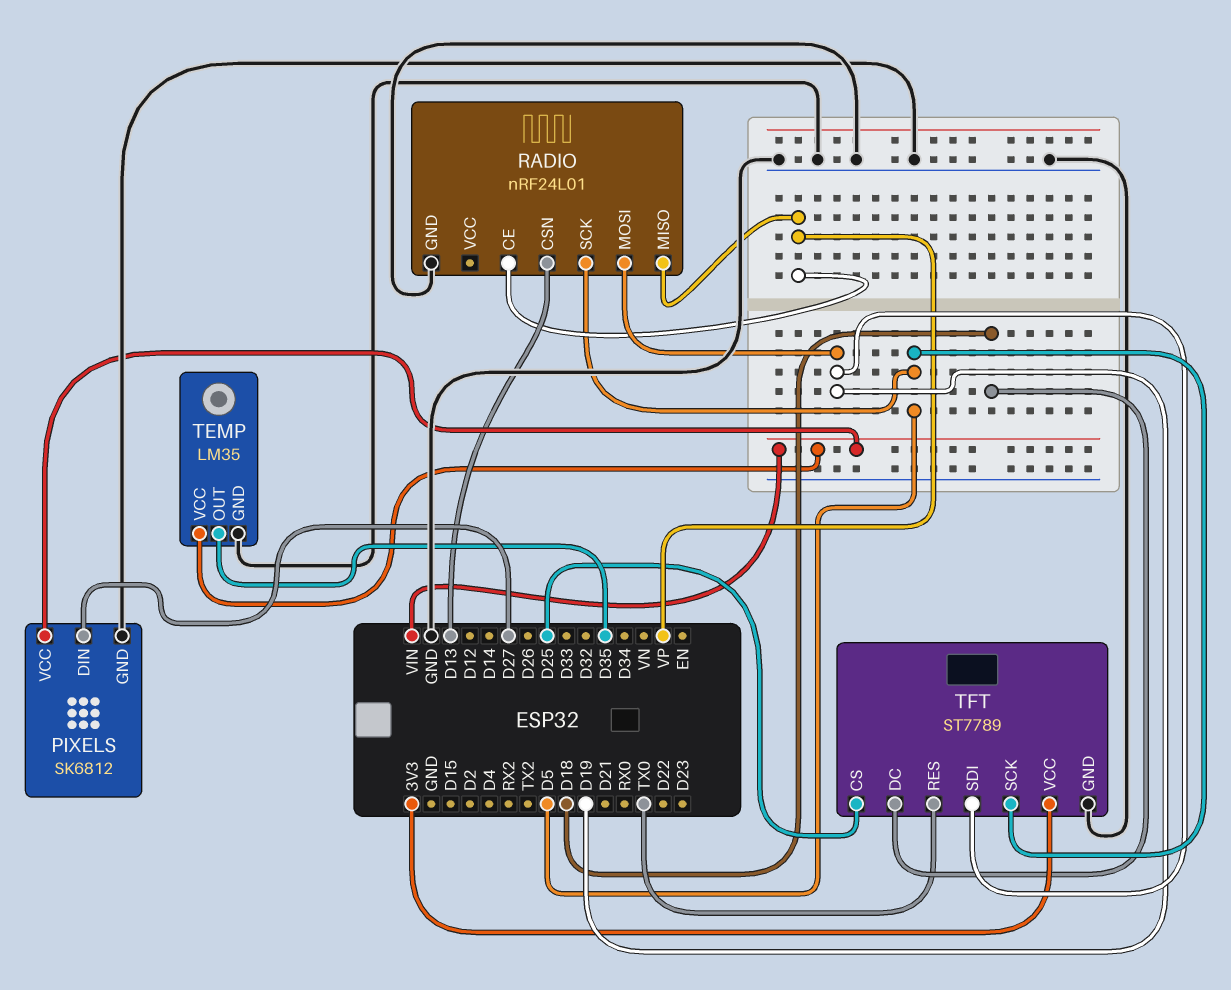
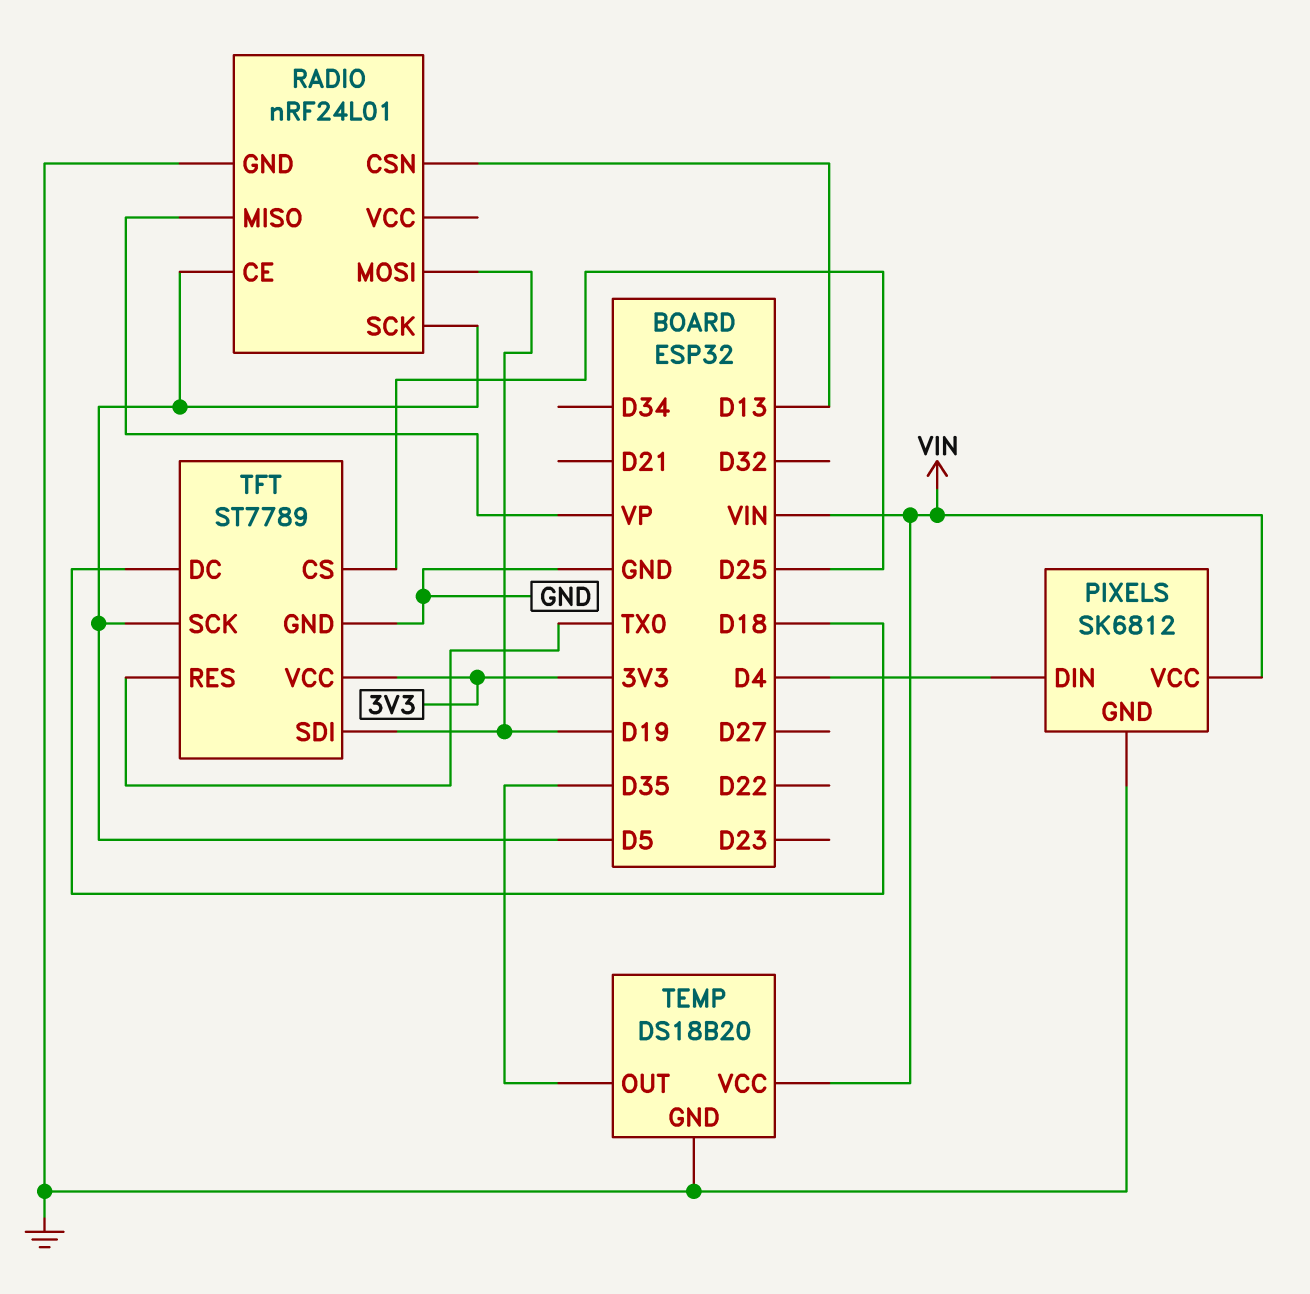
PIXELS pin DIN: D27 -> D4
RADIO pin CE: VP -> D5
TEMP: LM35 -> DS18B20

